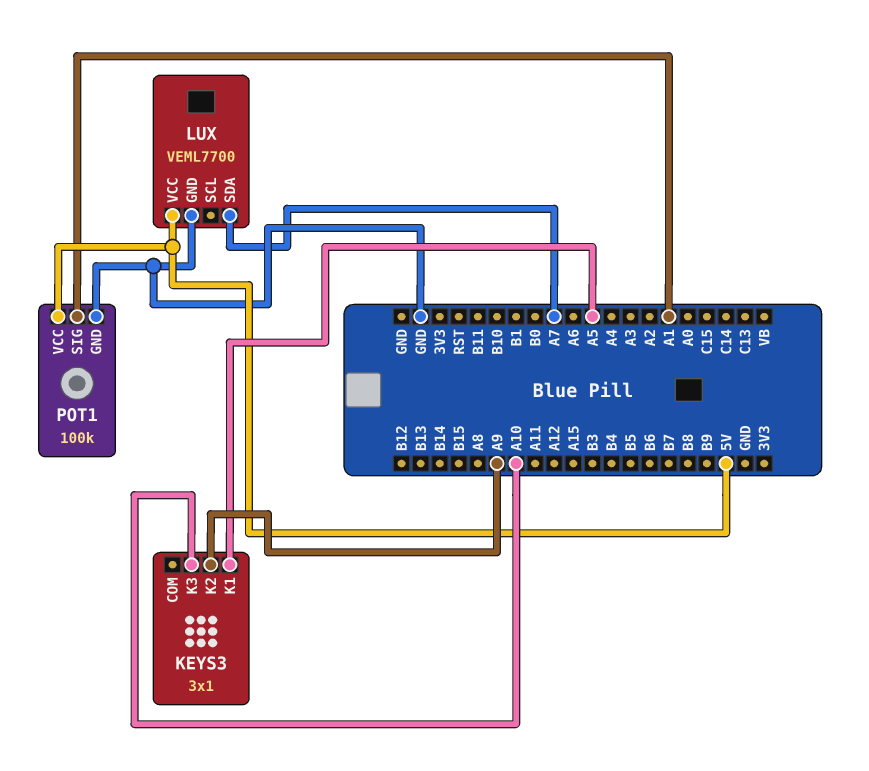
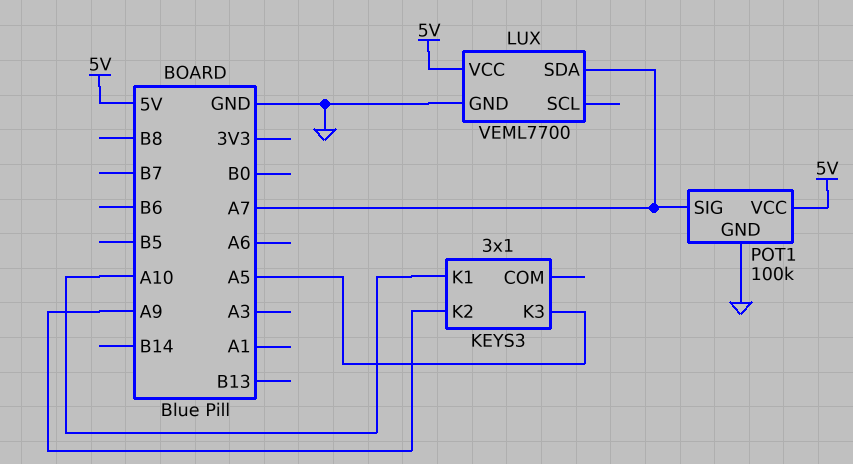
KEYS3 pin K1: A5 -> A10
KEYS3 pin K3: A10 -> A5
POT1 pin SIG: A1 -> A7

